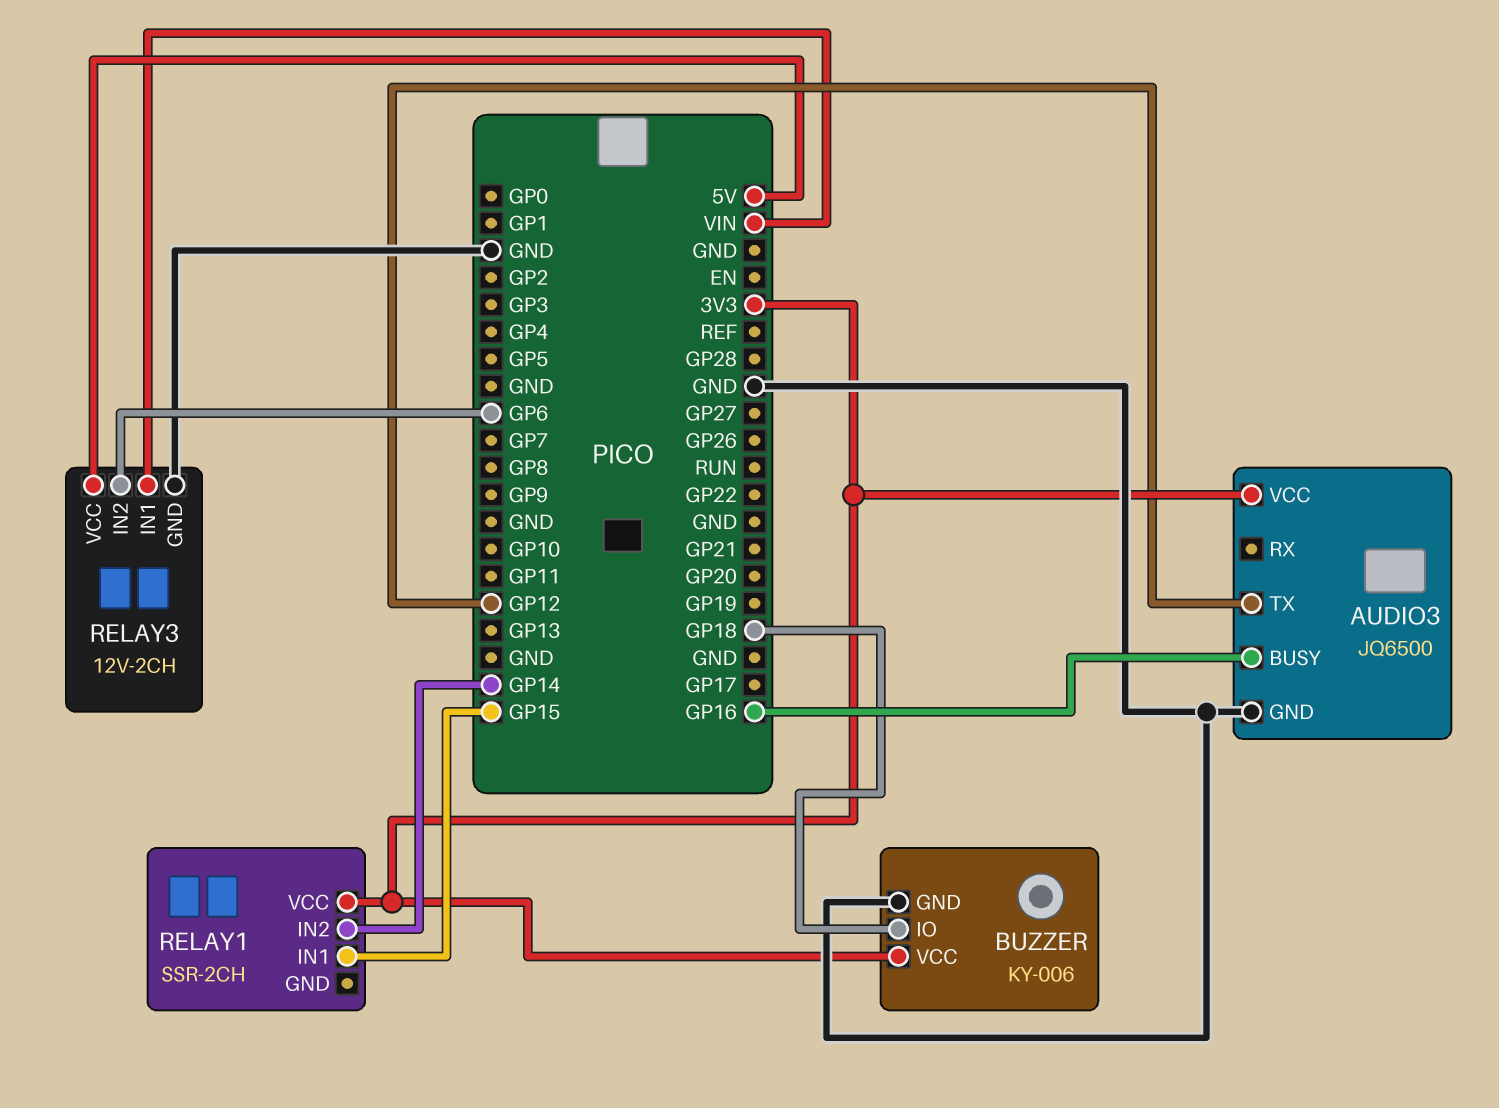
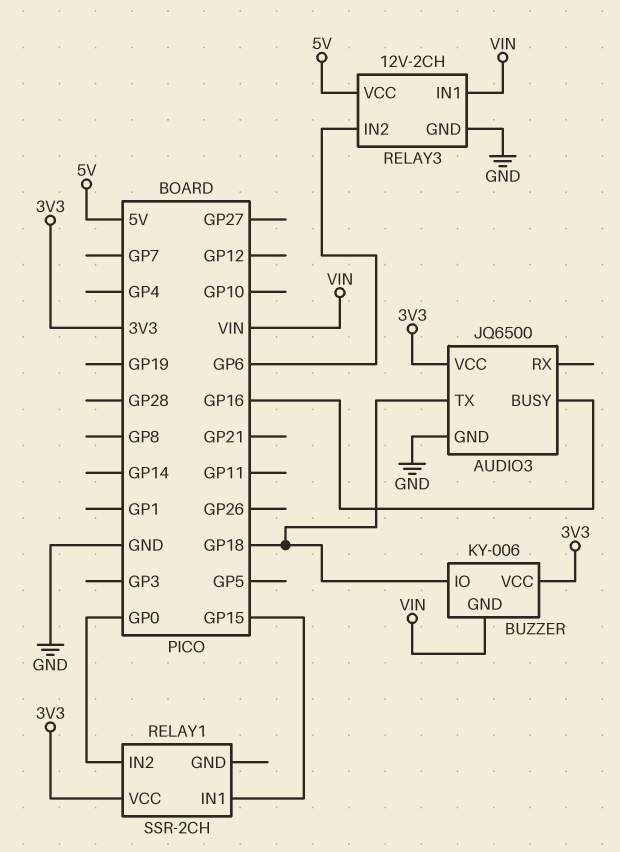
AUDIO3 pin TX: GP12 -> GP18
BUZZER pin GND: GND -> VIN
RELAY1 pin IN2: GP14 -> GP0

